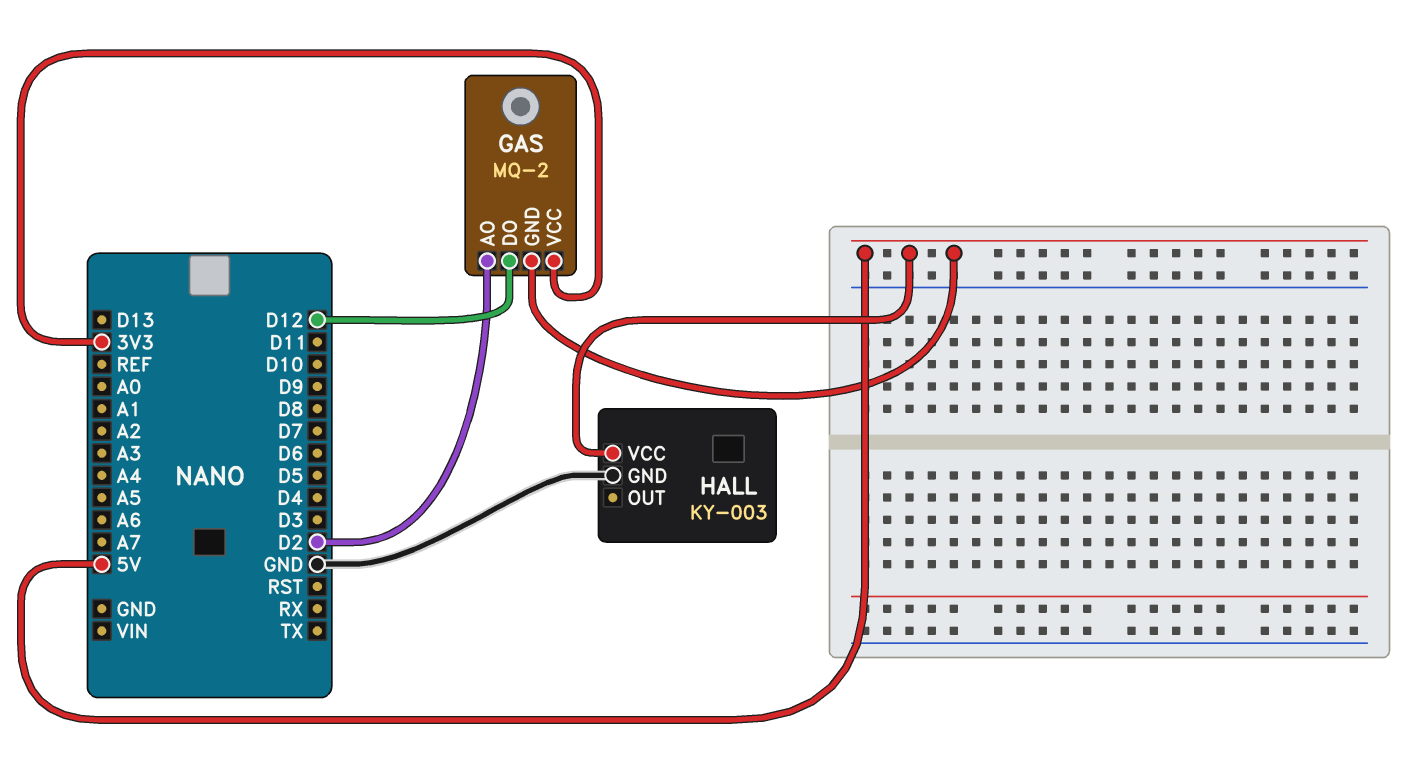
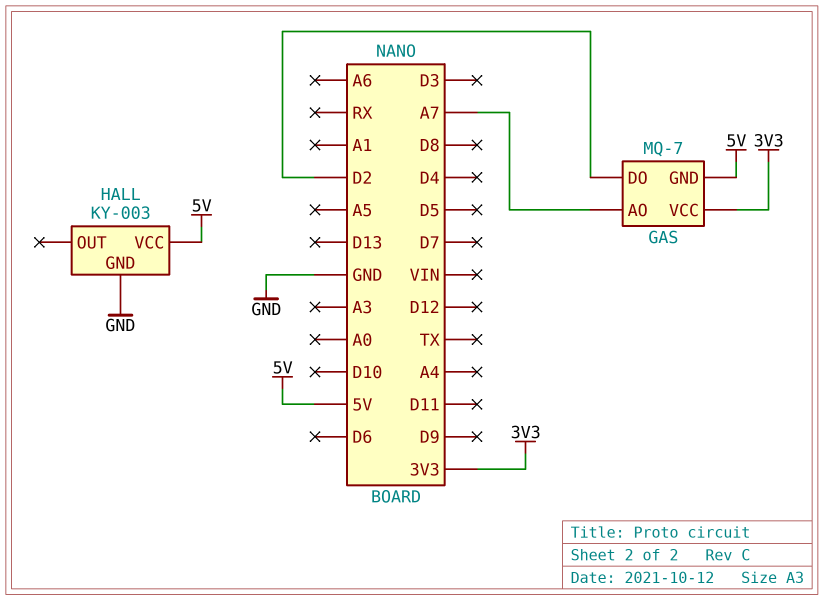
GAS: MQ-2 -> MQ-7
GAS pin AO: D2 -> A7
GAS pin DO: D12 -> D2

